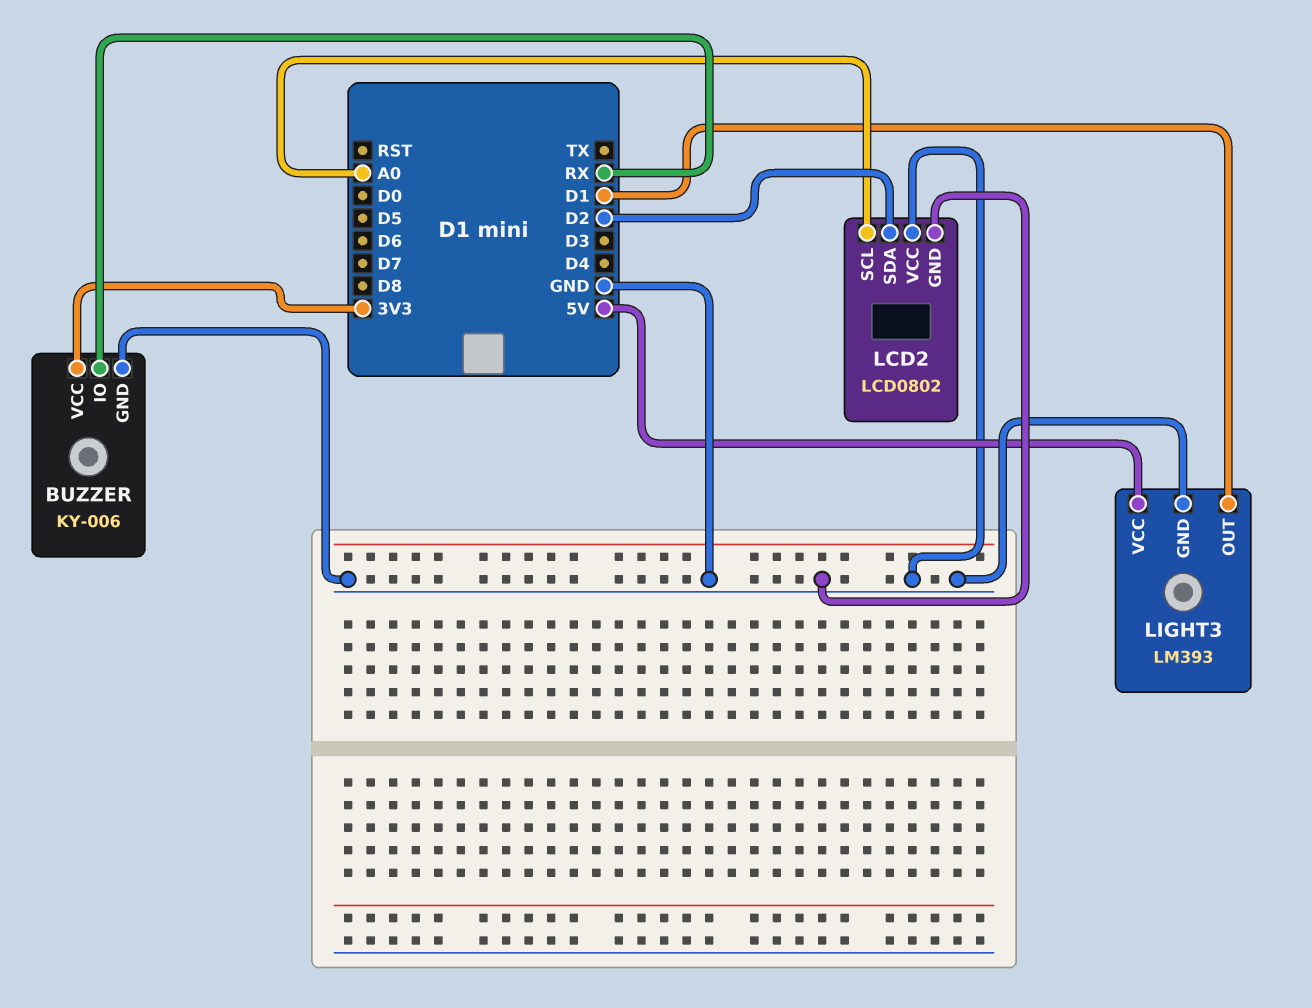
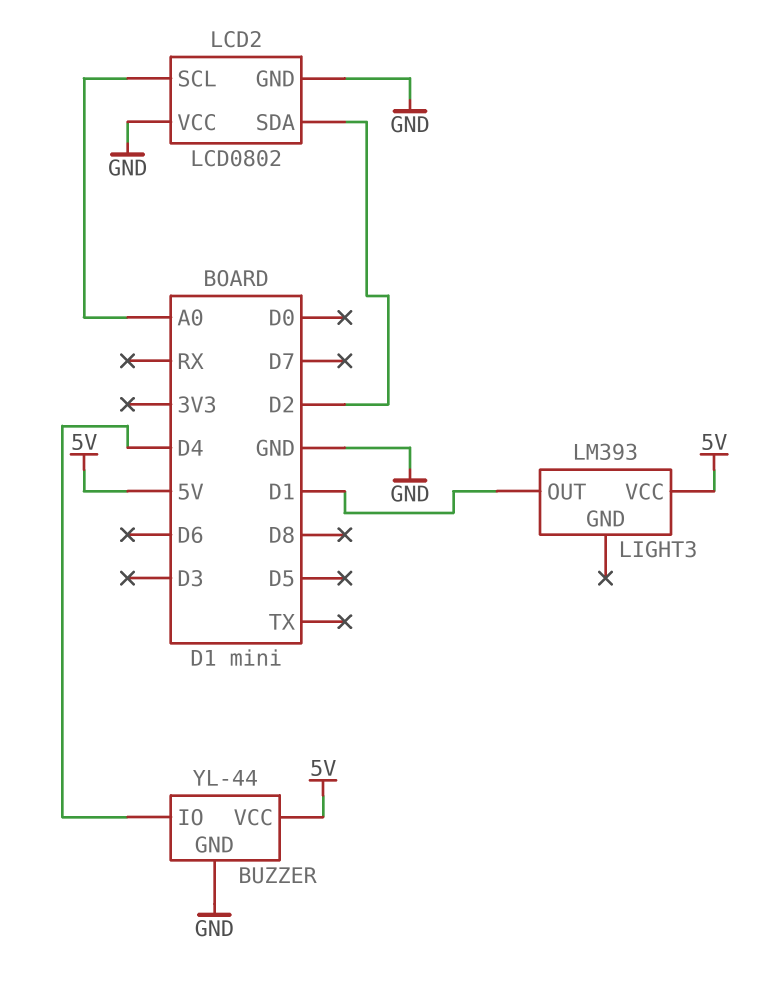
BUZZER: KY-006 -> YL-44
BUZZER pin IO: RX -> D4
BUZZER pin VCC: 3V3 -> 5V
LIGHT3 pin GND: GND -> none

